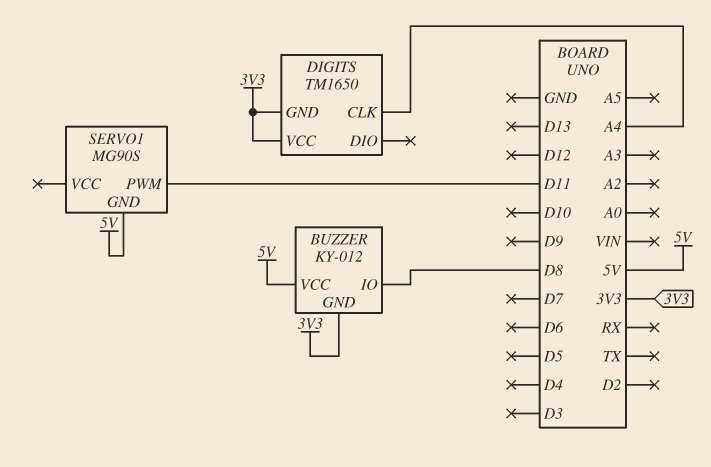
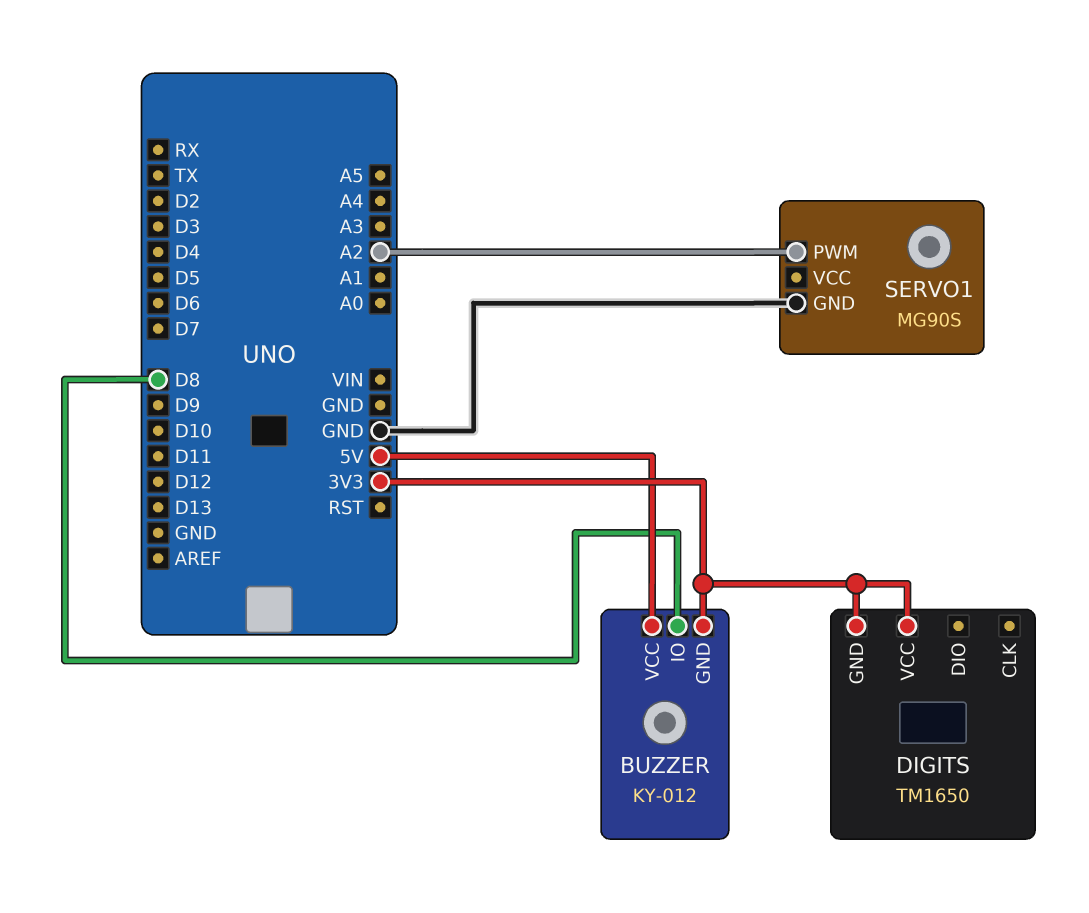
DIGITS pin CLK: A4 -> none
SERVO1 pin GND: 5V -> GND
SERVO1 pin PWM: D11 -> A2

